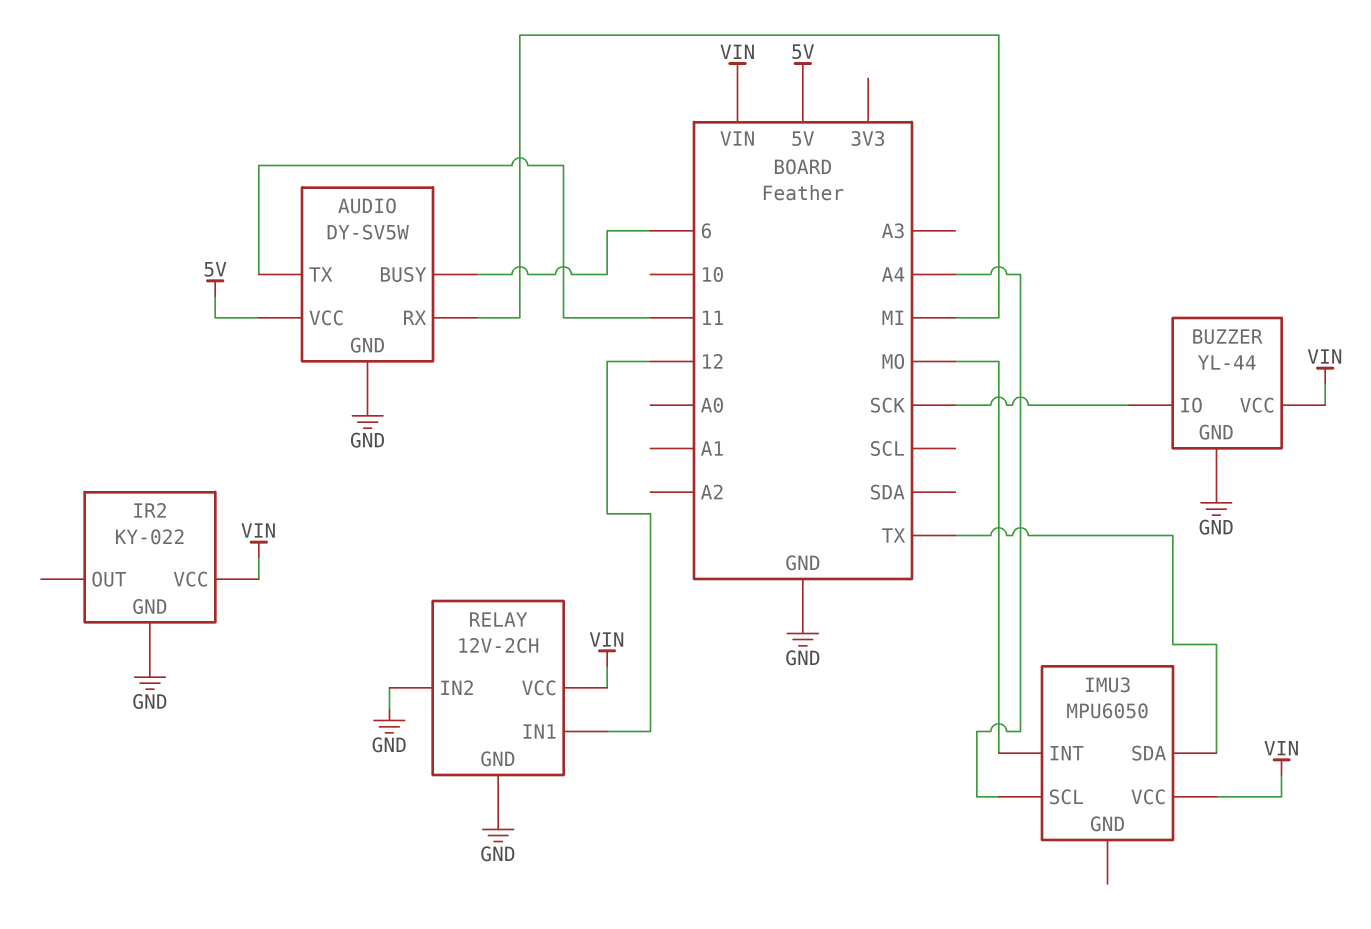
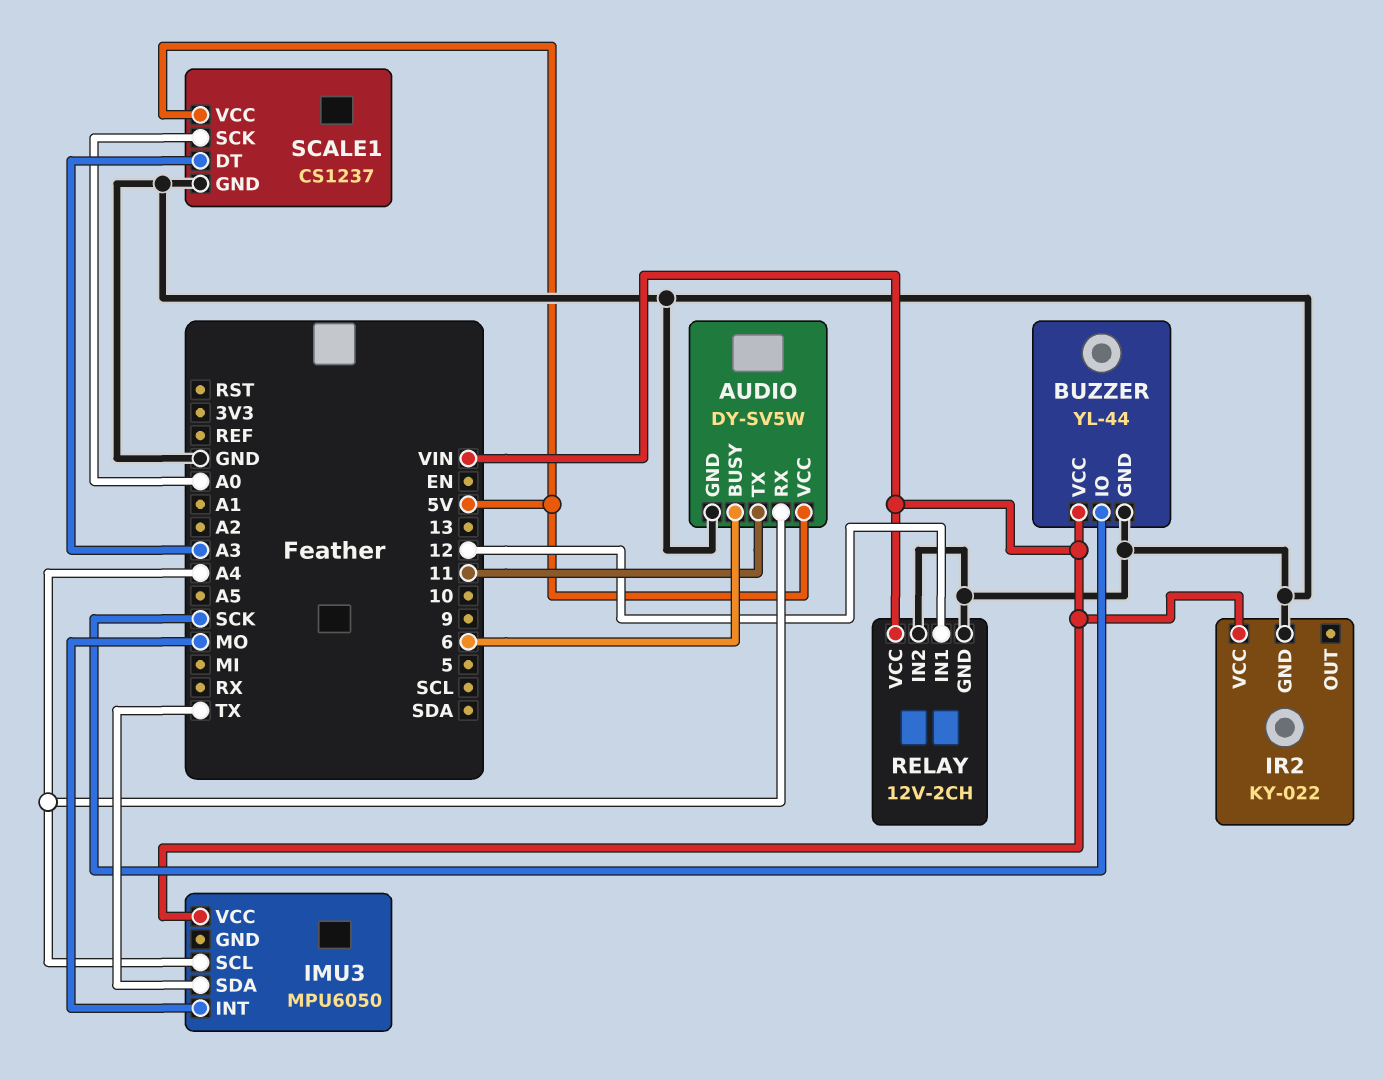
AUDIO pin RX: MI -> A4
SCALE1: none -> CS1237
SCALE1 pin DT: none -> A3
SCALE1 pin GND: none -> GND
SCALE1 pin SCK: none -> A0
SCALE1 pin VCC: none -> 5V

